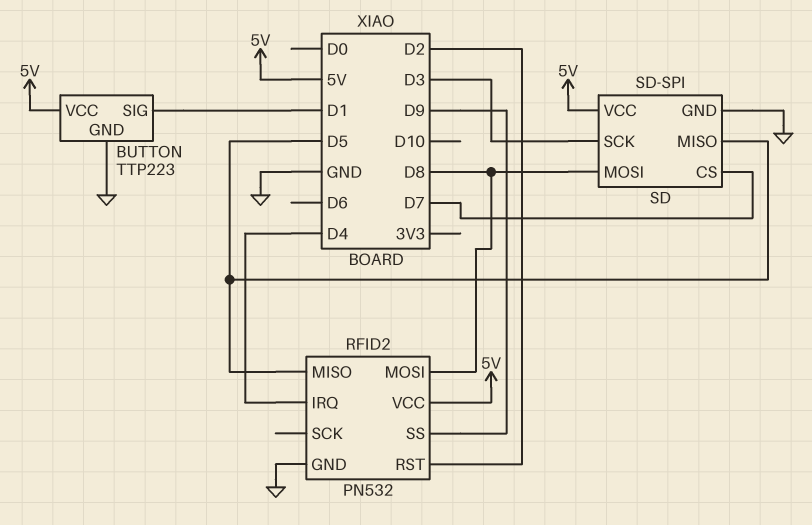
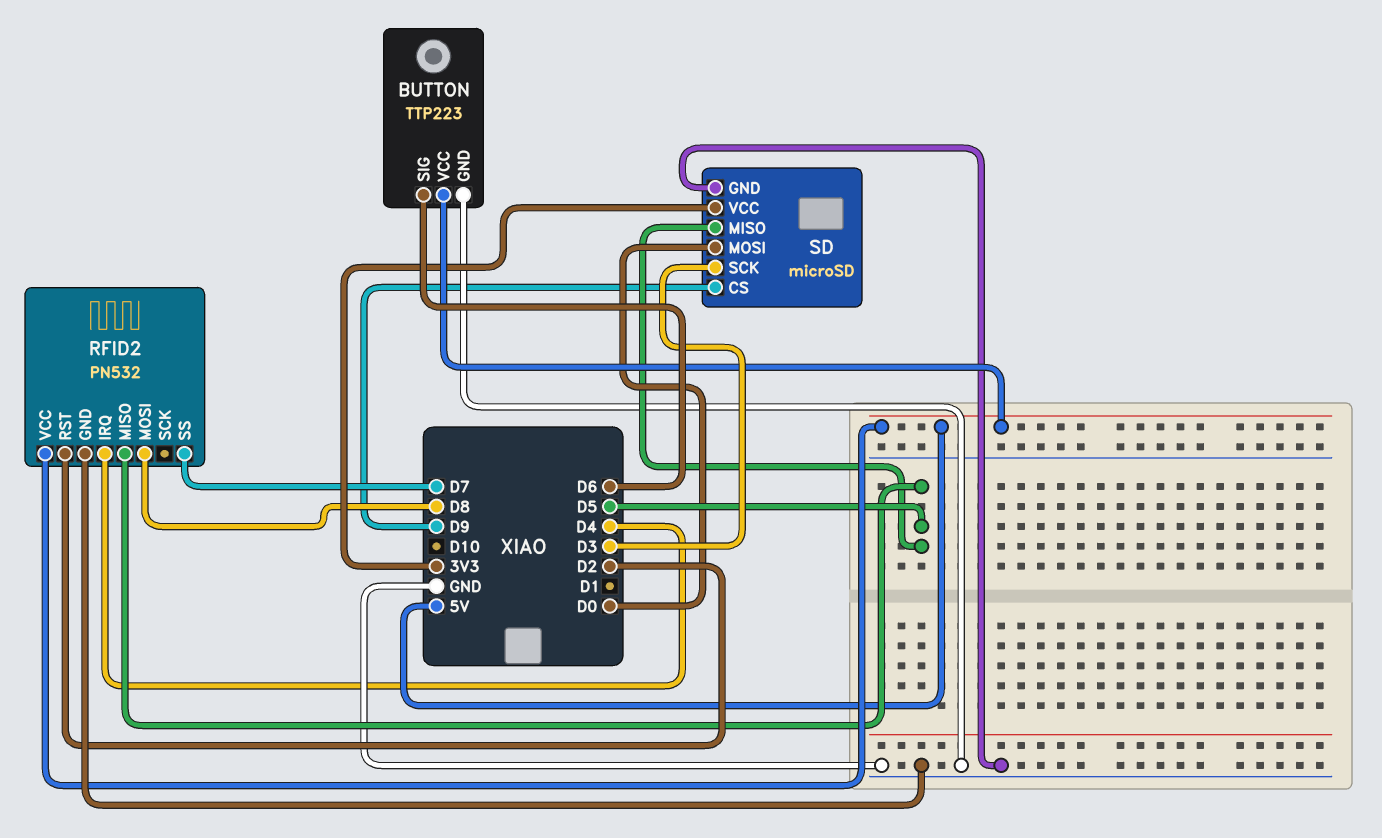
BUTTON pin SIG: D1 -> D6
RFID2 pin SS: D9 -> D7
SD: SD-SPI -> microSD
SD pin CS: D7 -> D9
SD pin MOSI: D8 -> D0
SD pin VCC: 5V -> 3V3

